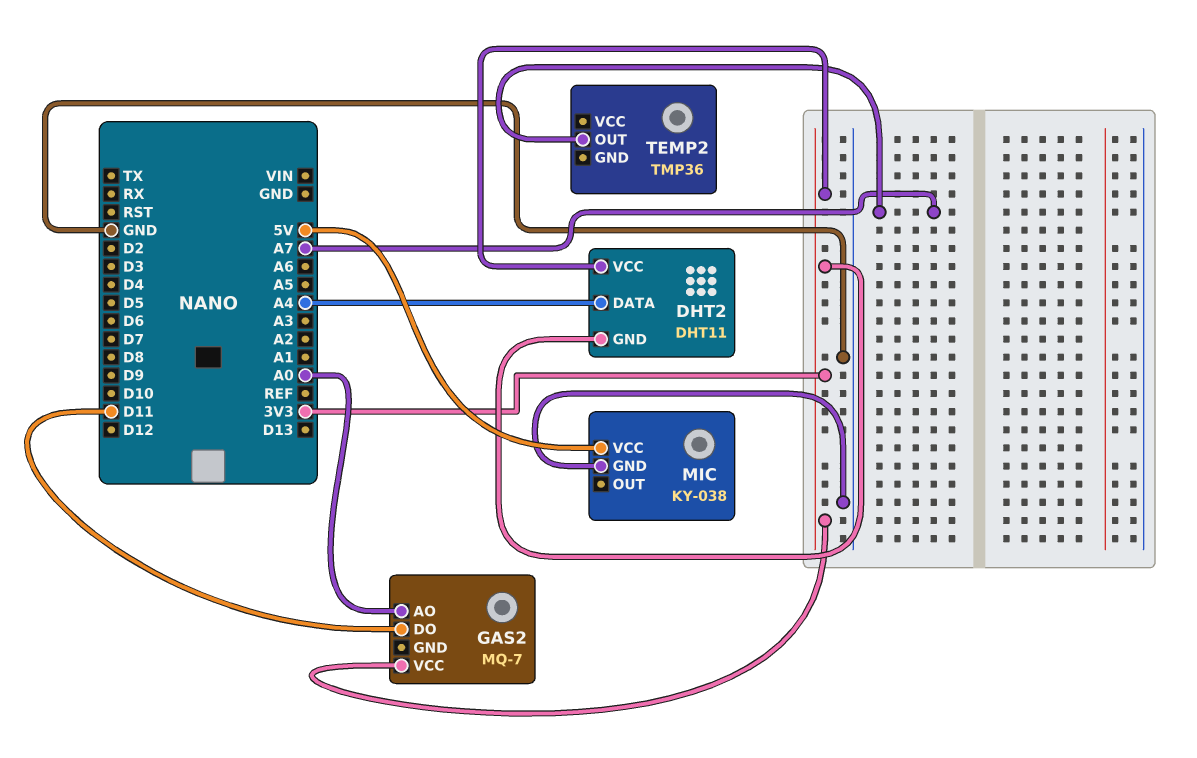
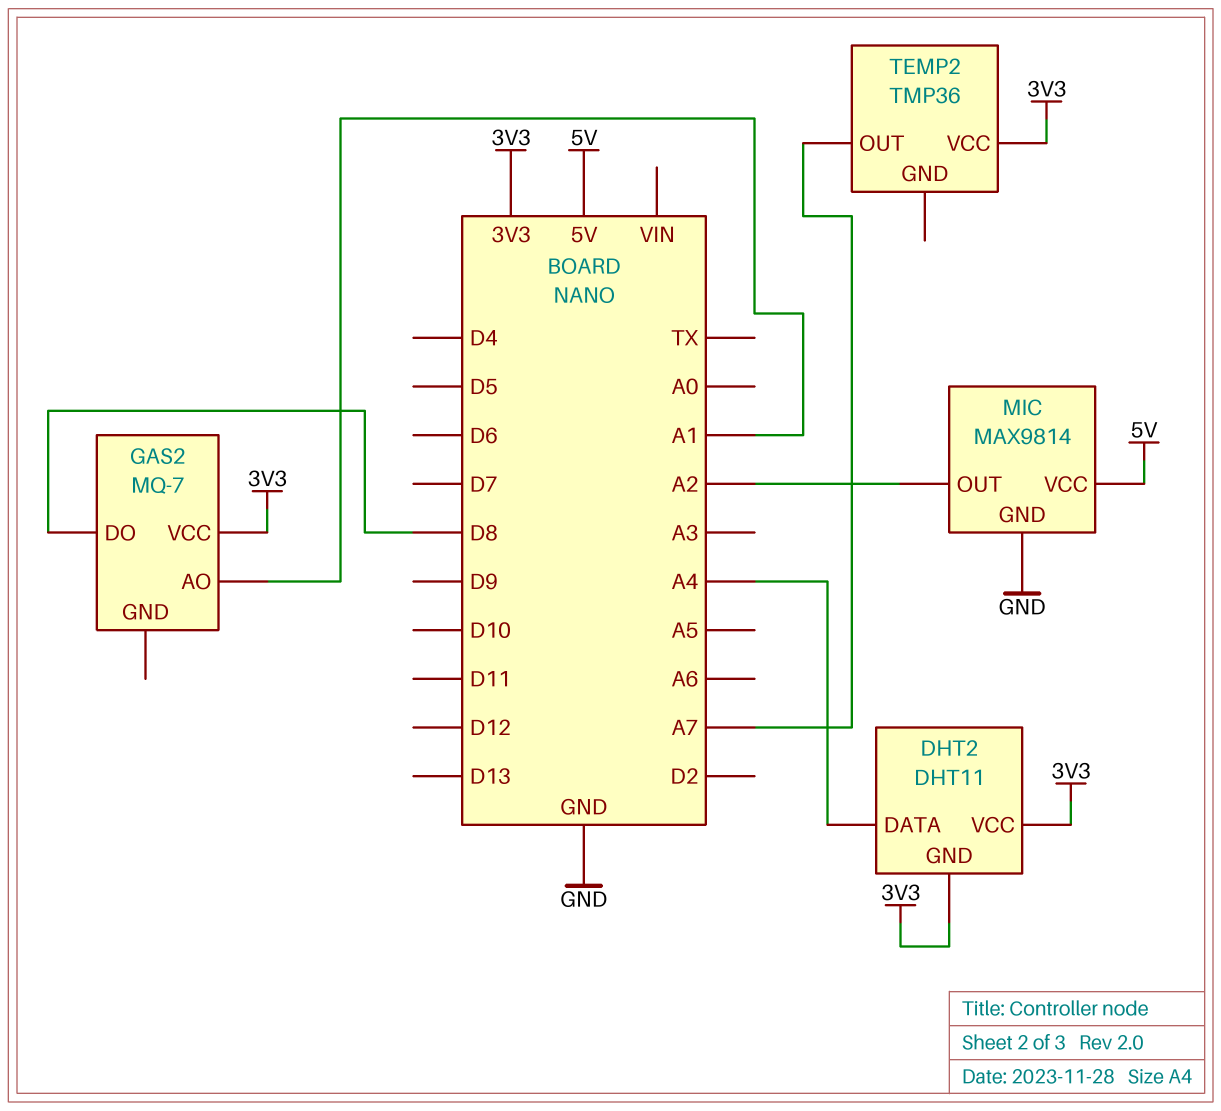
GAS2 pin AO: A0 -> A1
GAS2 pin DO: D11 -> D8
MIC: KY-038 -> MAX9814
MIC pin OUT: none -> A2
TEMP2 pin VCC: none -> 3V3

